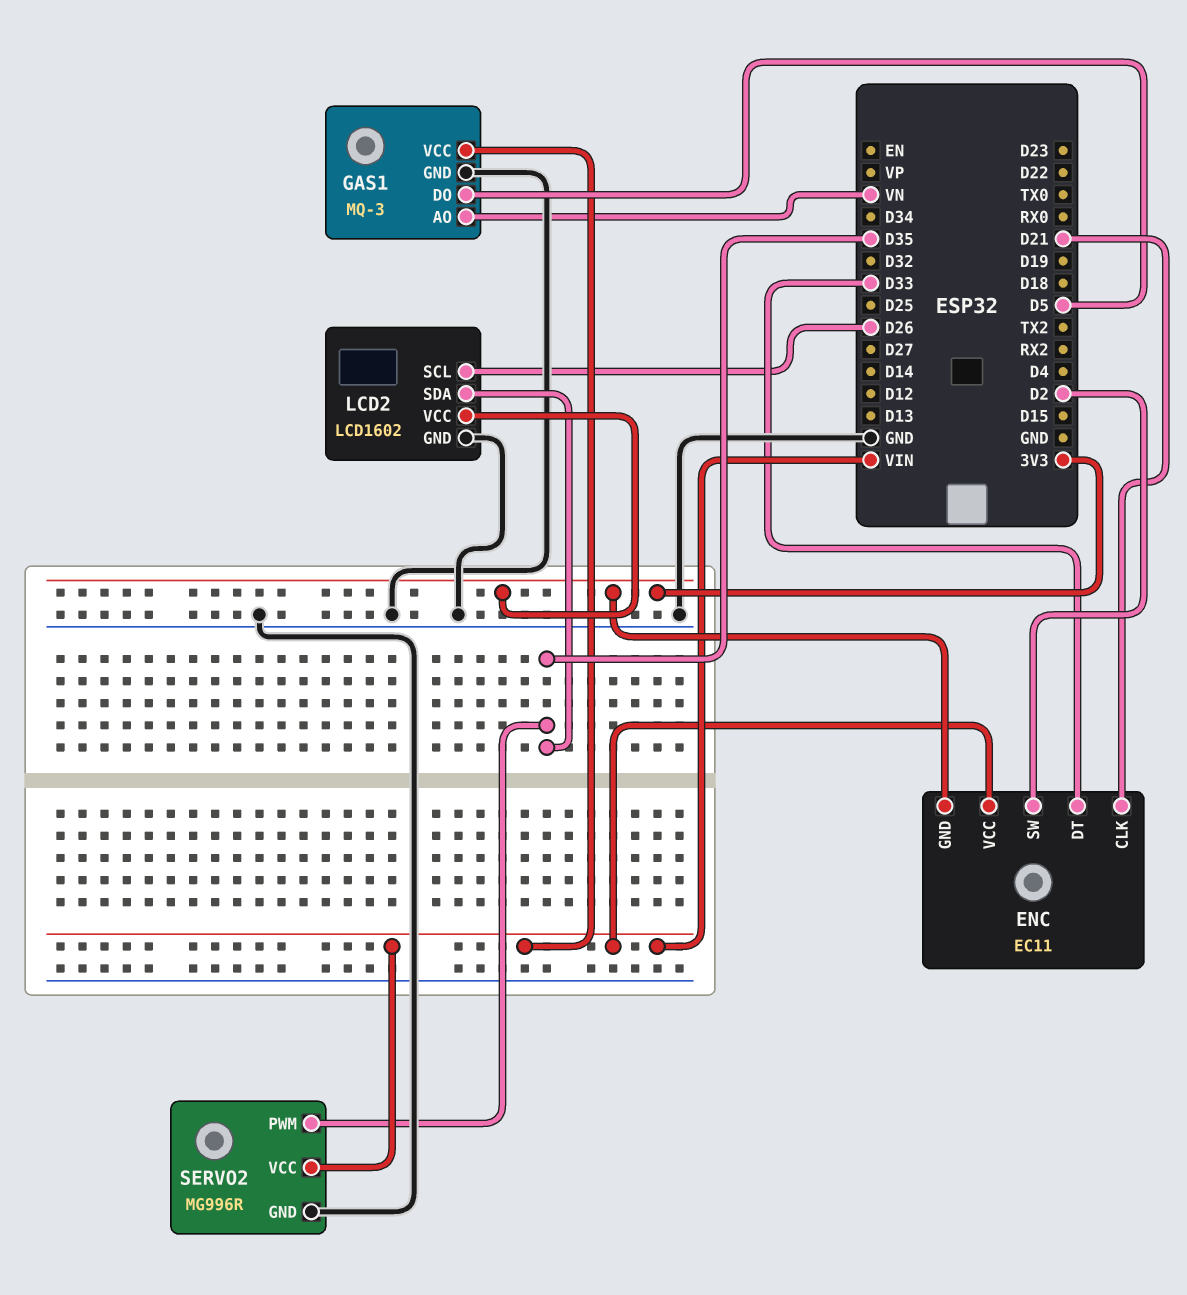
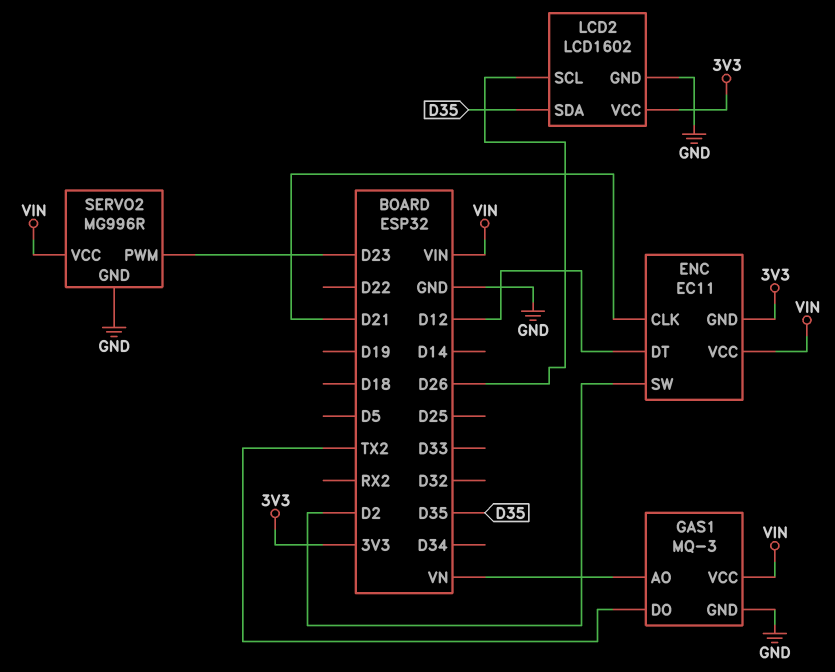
ENC pin DT: D33 -> D12
GAS1 pin DO: D5 -> TX2
SERVO2 pin PWM: D35 -> D23

